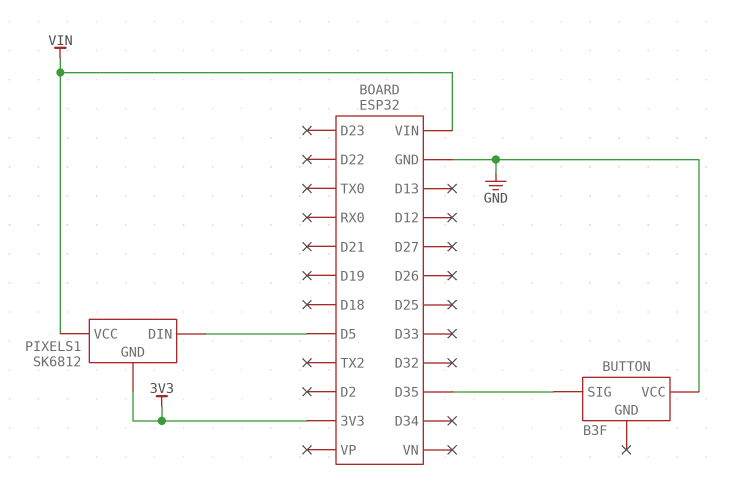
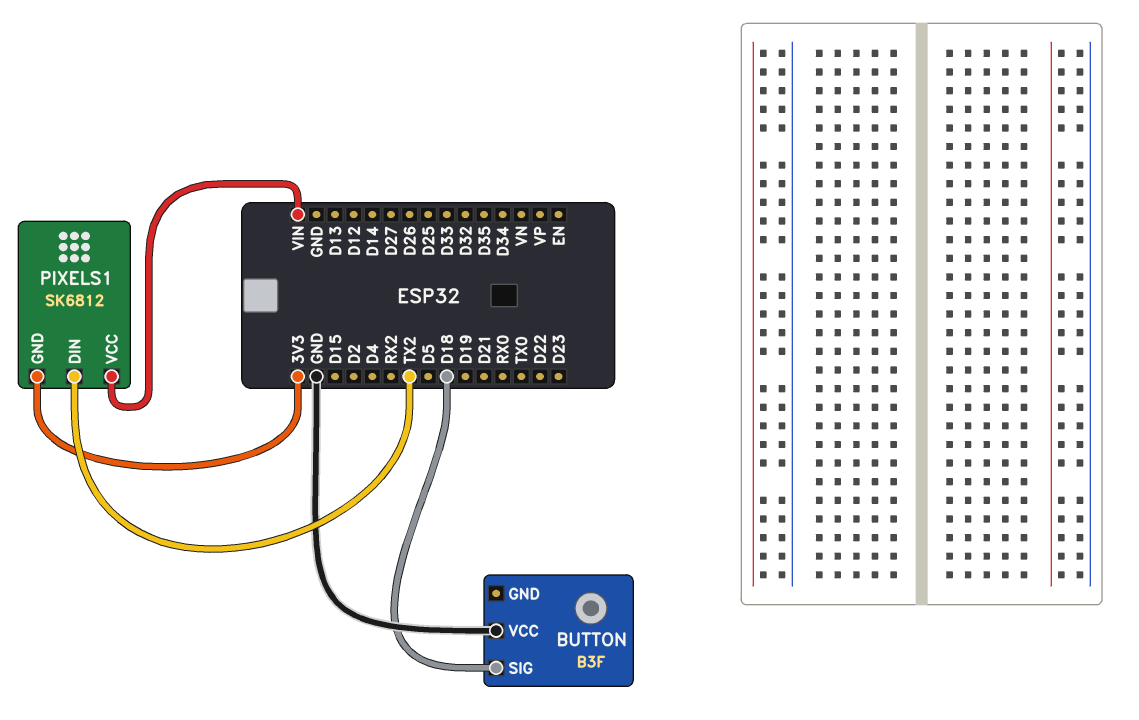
BUTTON pin SIG: D35 -> D18
PIXELS1 pin DIN: D5 -> TX2

